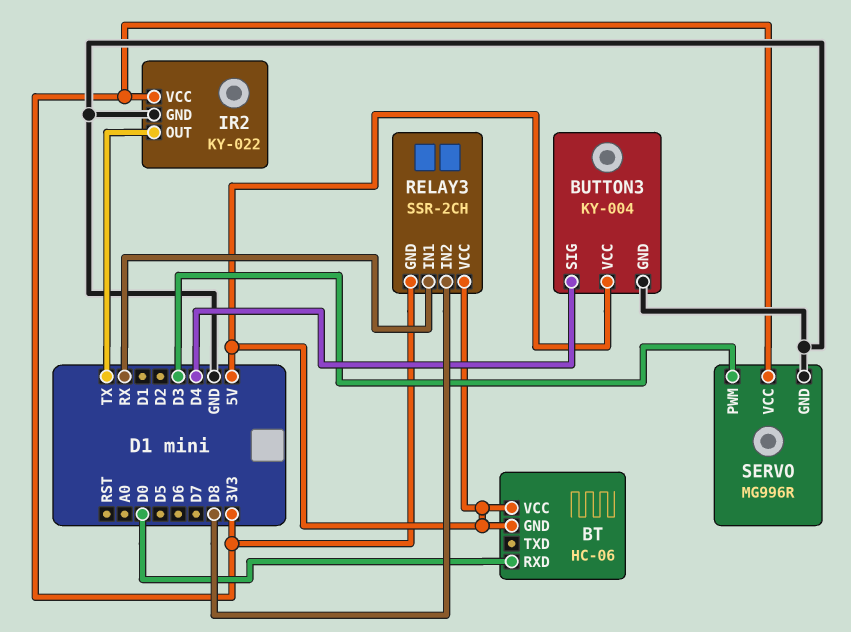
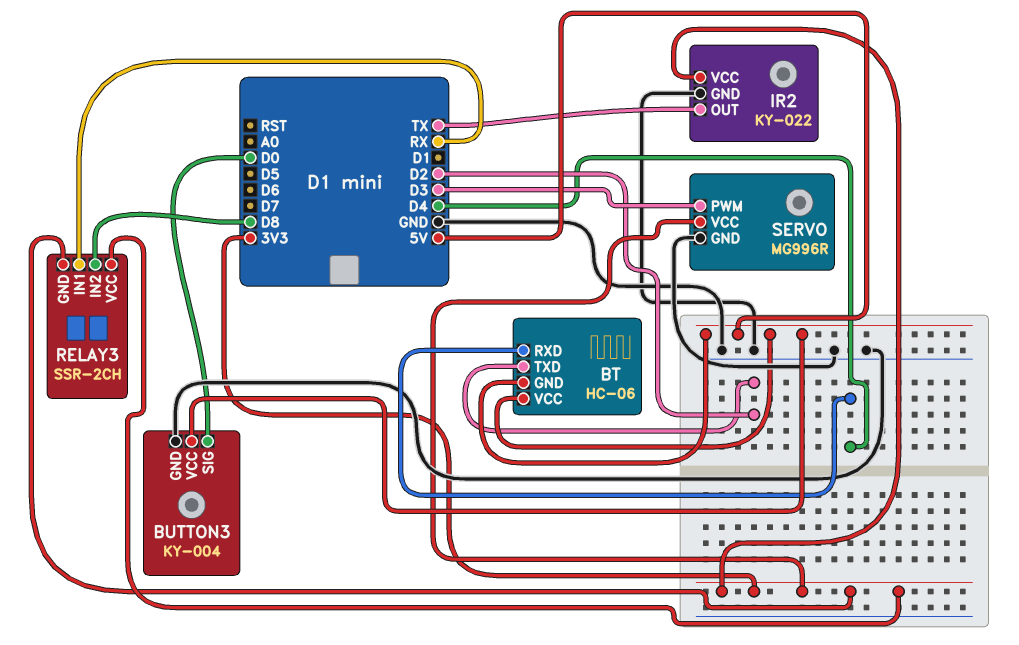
BT pin RXD: D0 -> D4
BT pin TXD: none -> D2
BUTTON3 pin SIG: D4 -> D0
RELAY3 pin VCC: 5V -> 3V3

